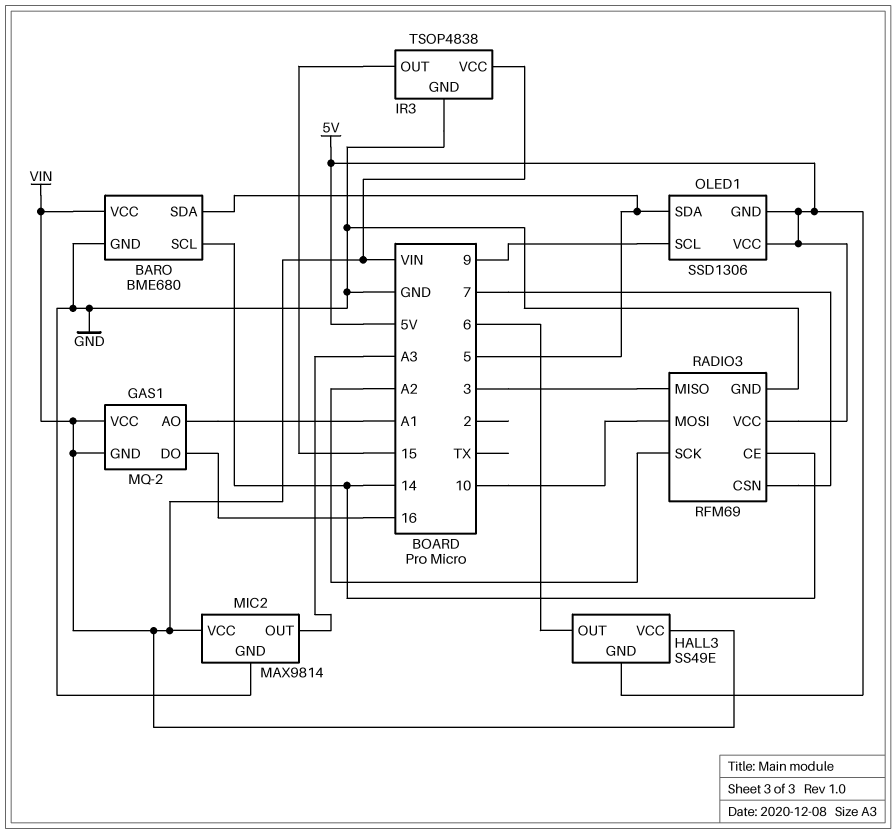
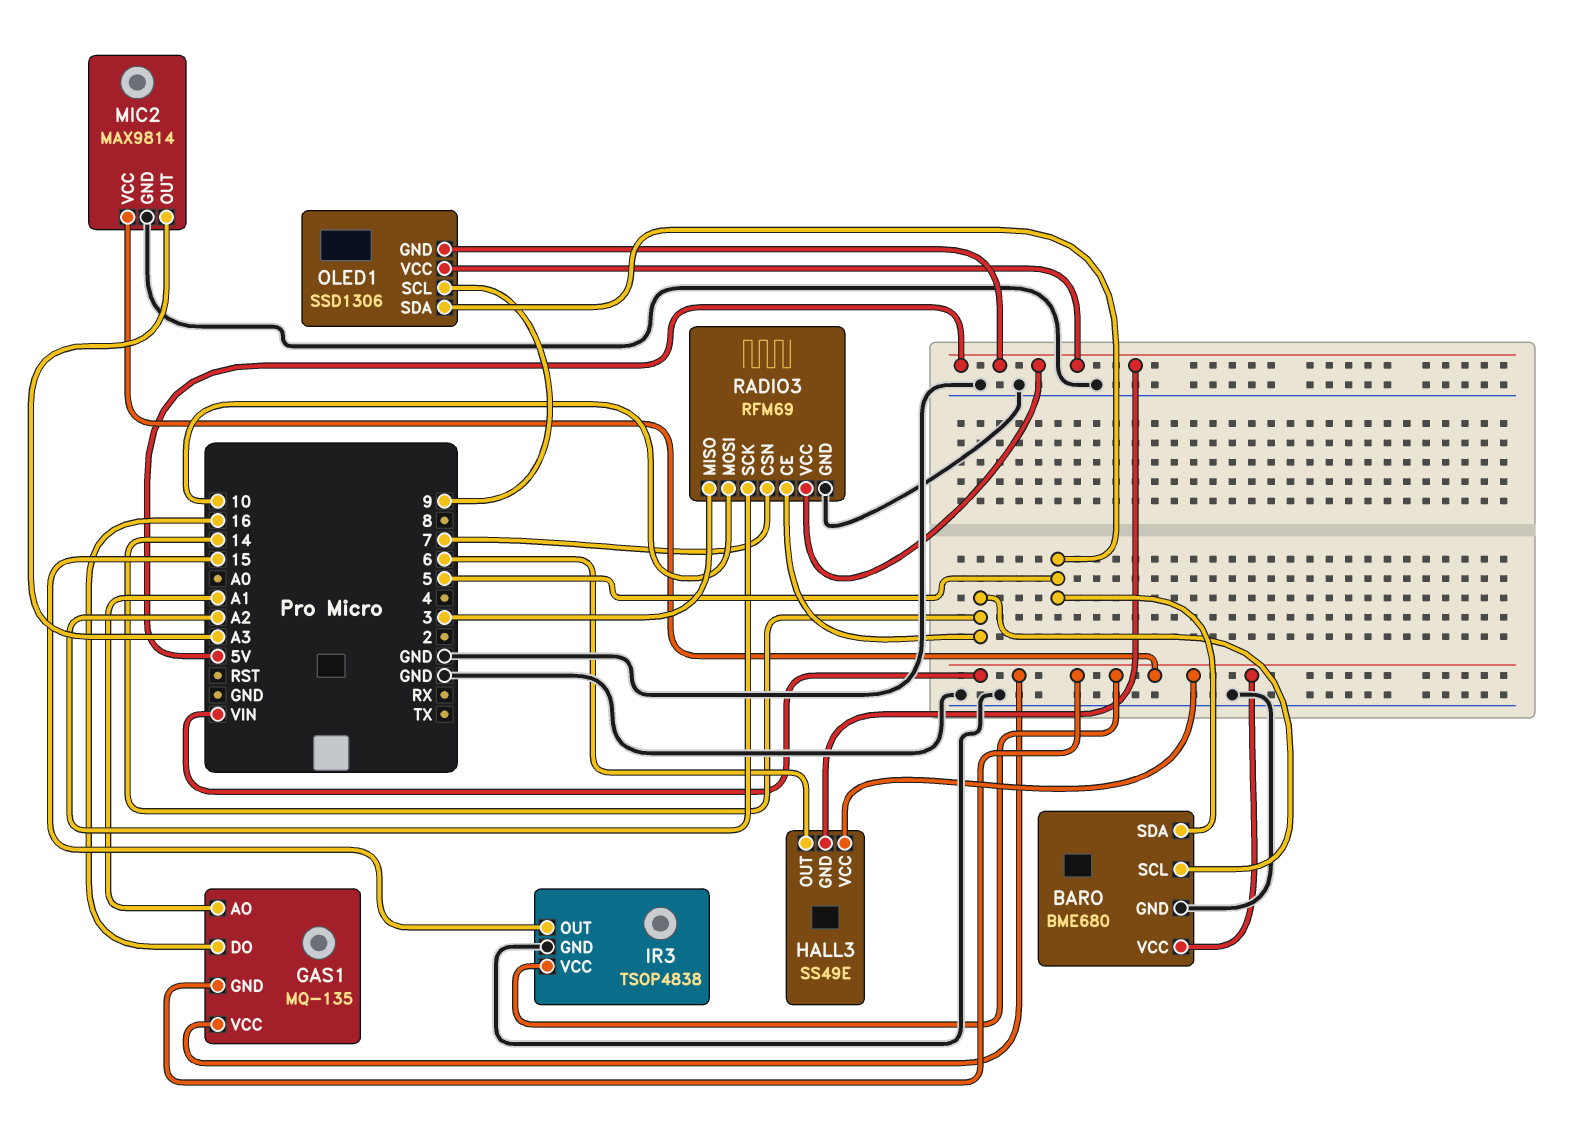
GAS1: MQ-2 -> MQ-135

